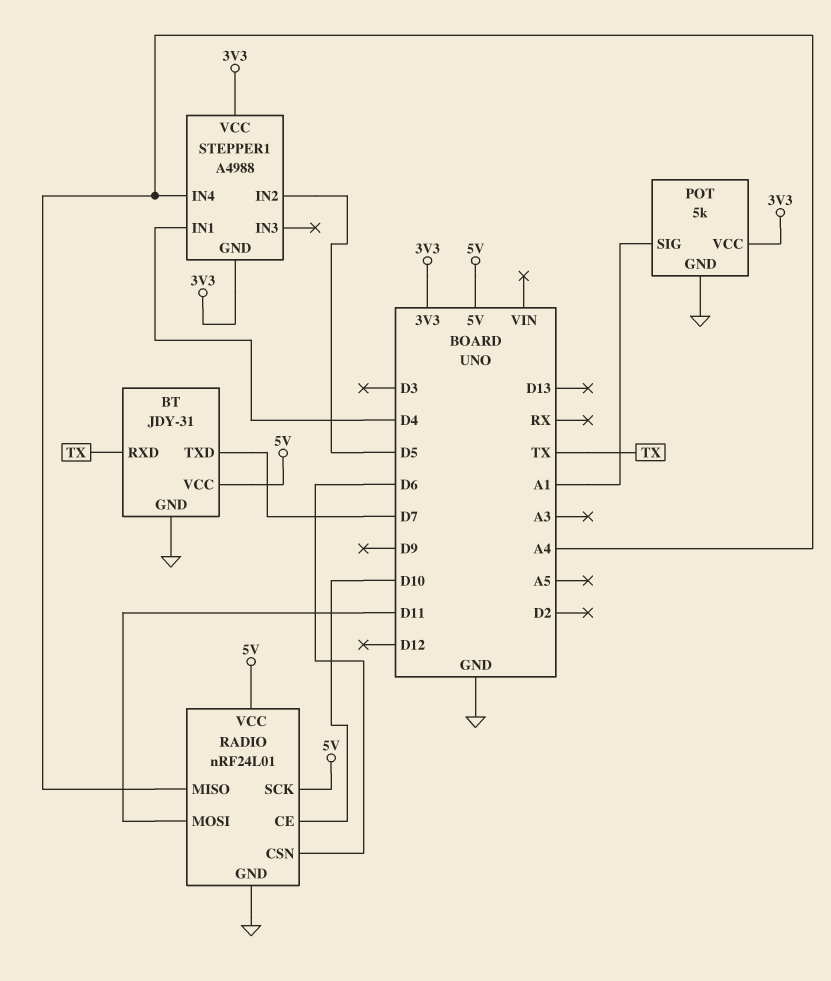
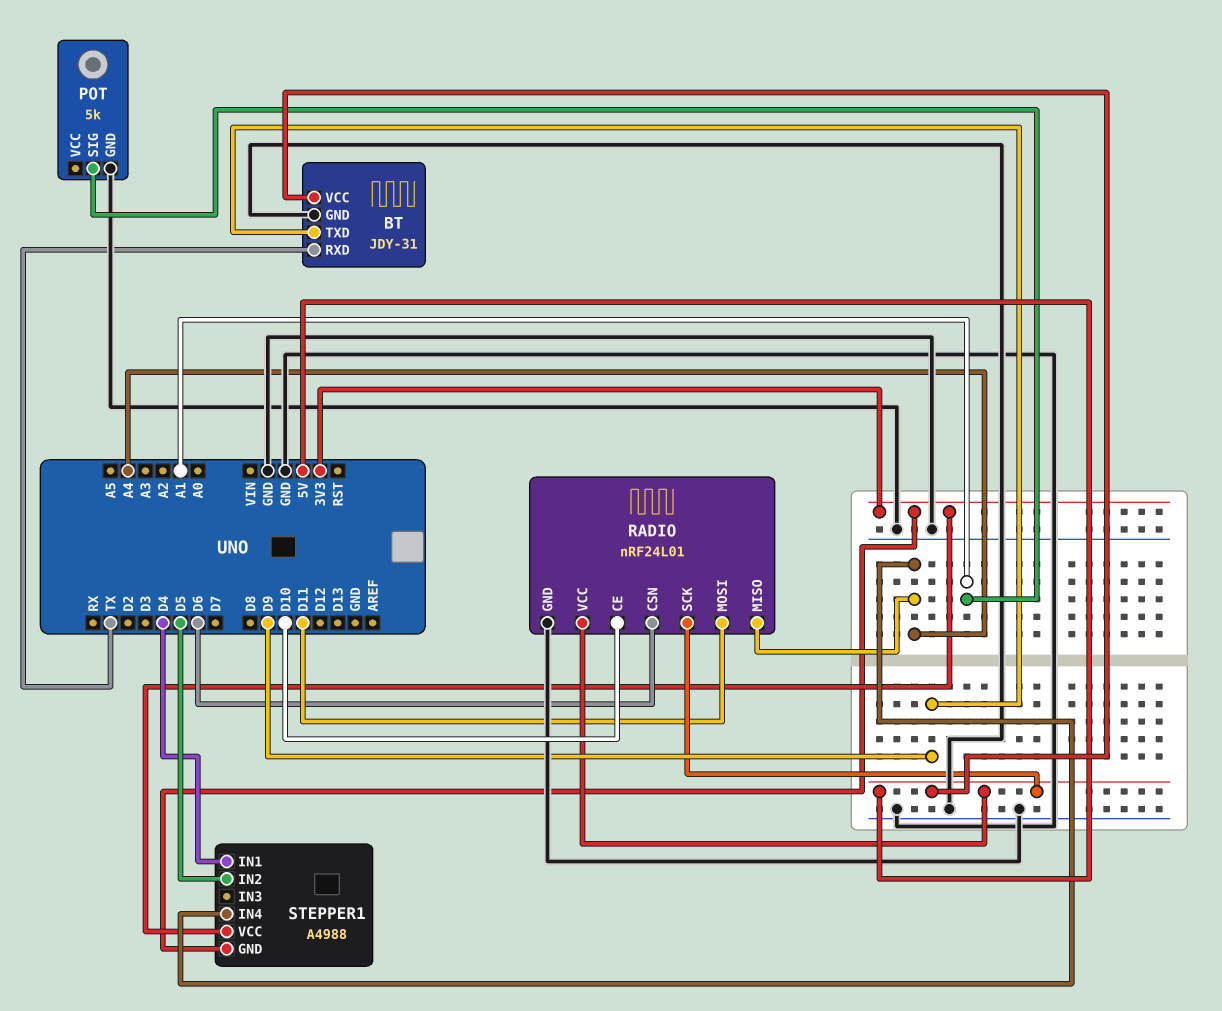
BT pin TXD: D7 -> D9
POT pin VCC: 3V3 -> none

